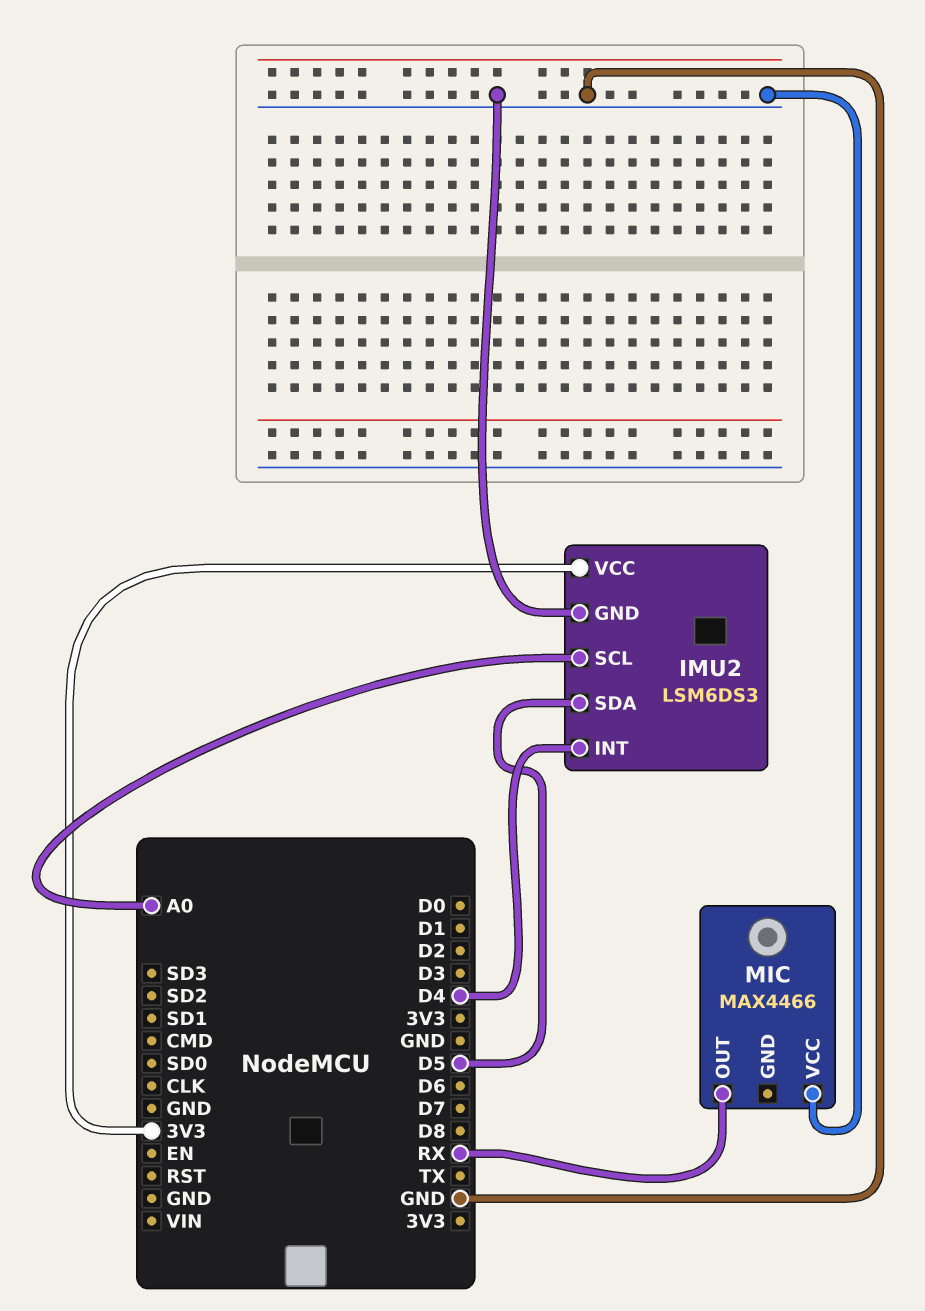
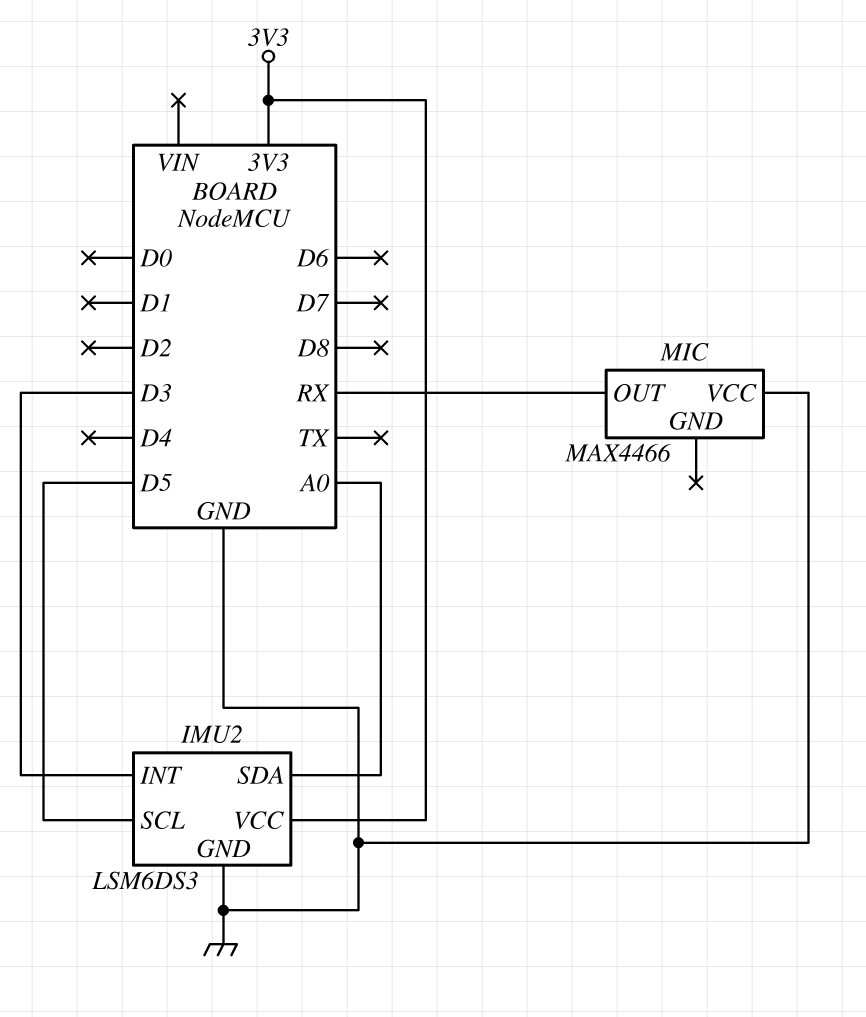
IMU2 pin INT: D4 -> D3
IMU2 pin SCL: A0 -> D5
IMU2 pin SDA: D5 -> A0

